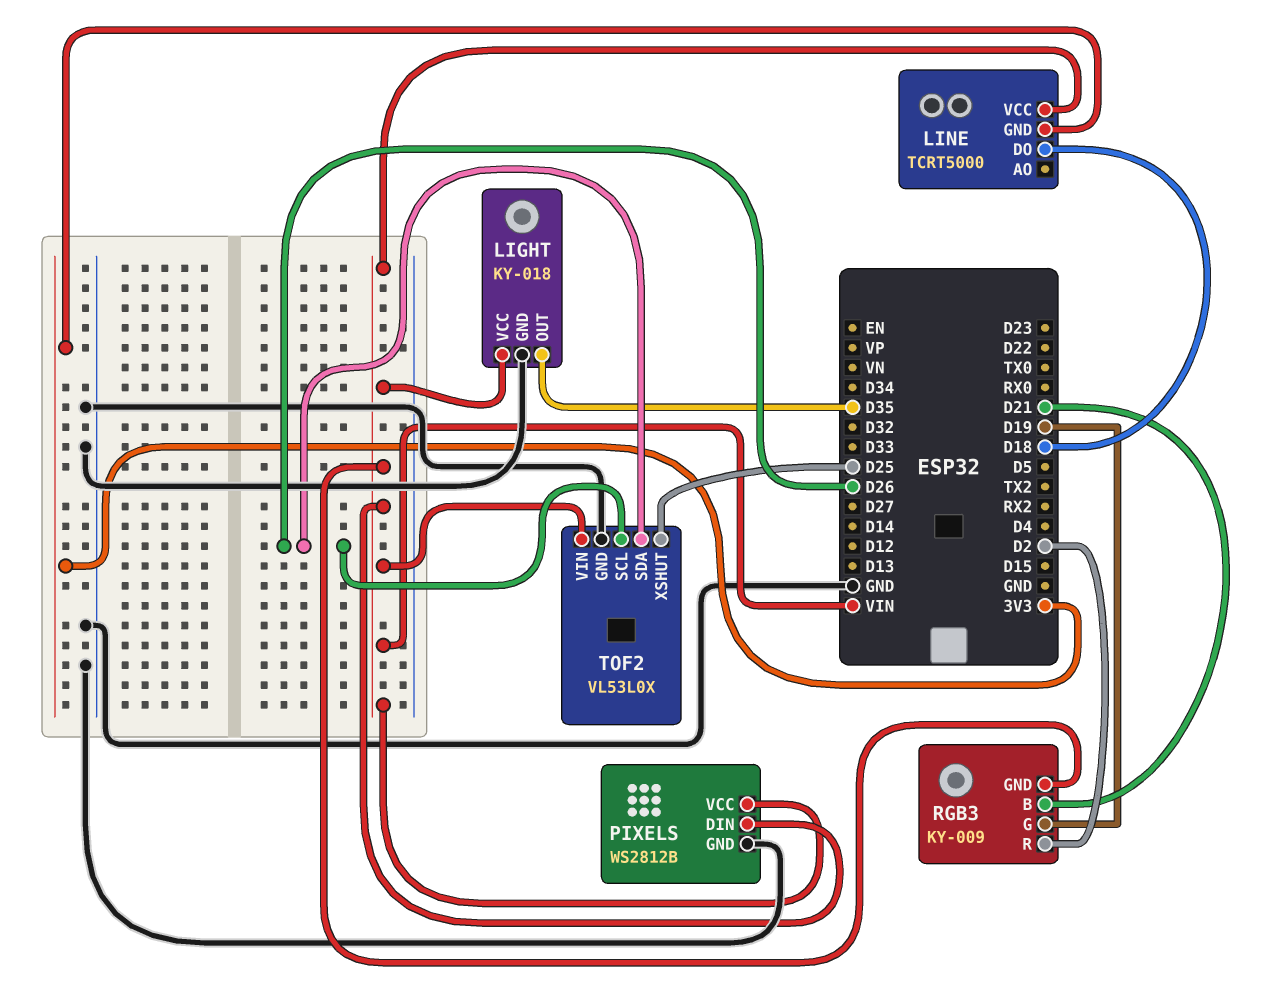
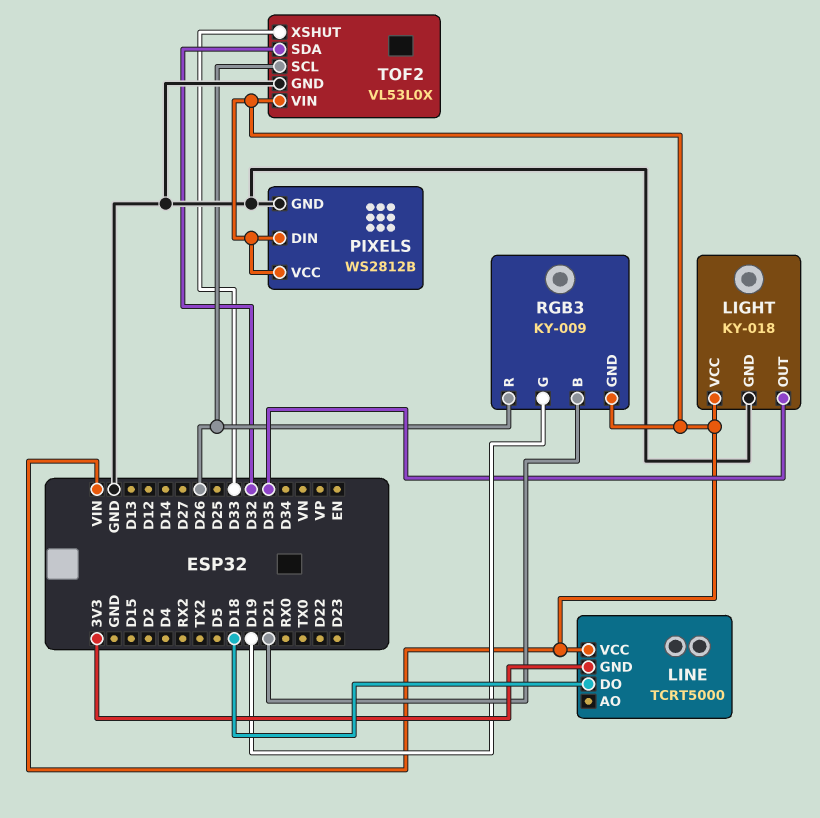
RGB3 pin R: D2 -> D26
TOF2 pin SDA: D26 -> D32
TOF2 pin XSHUT: D25 -> D33

